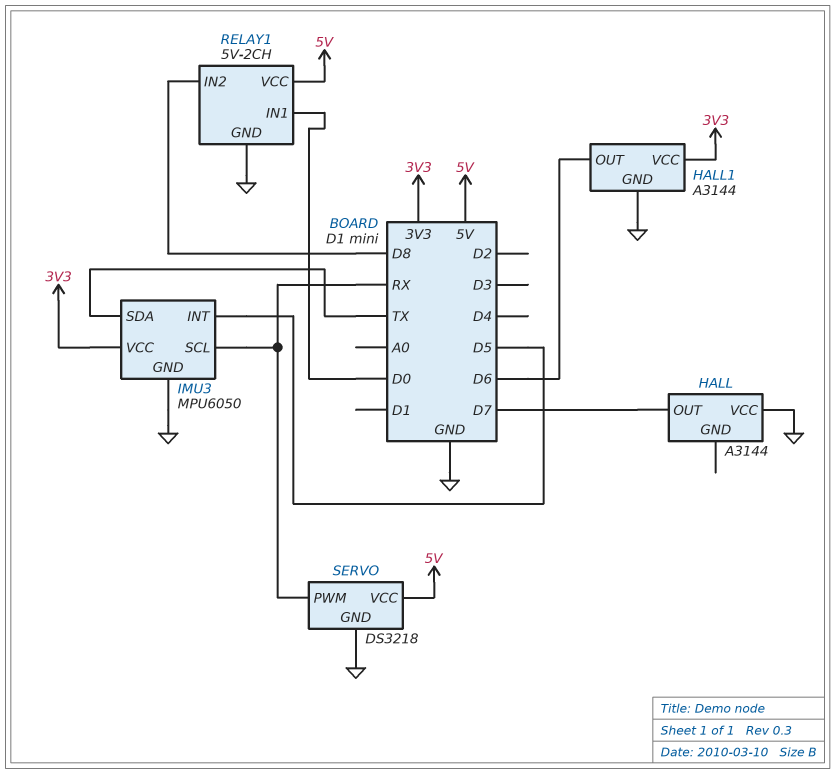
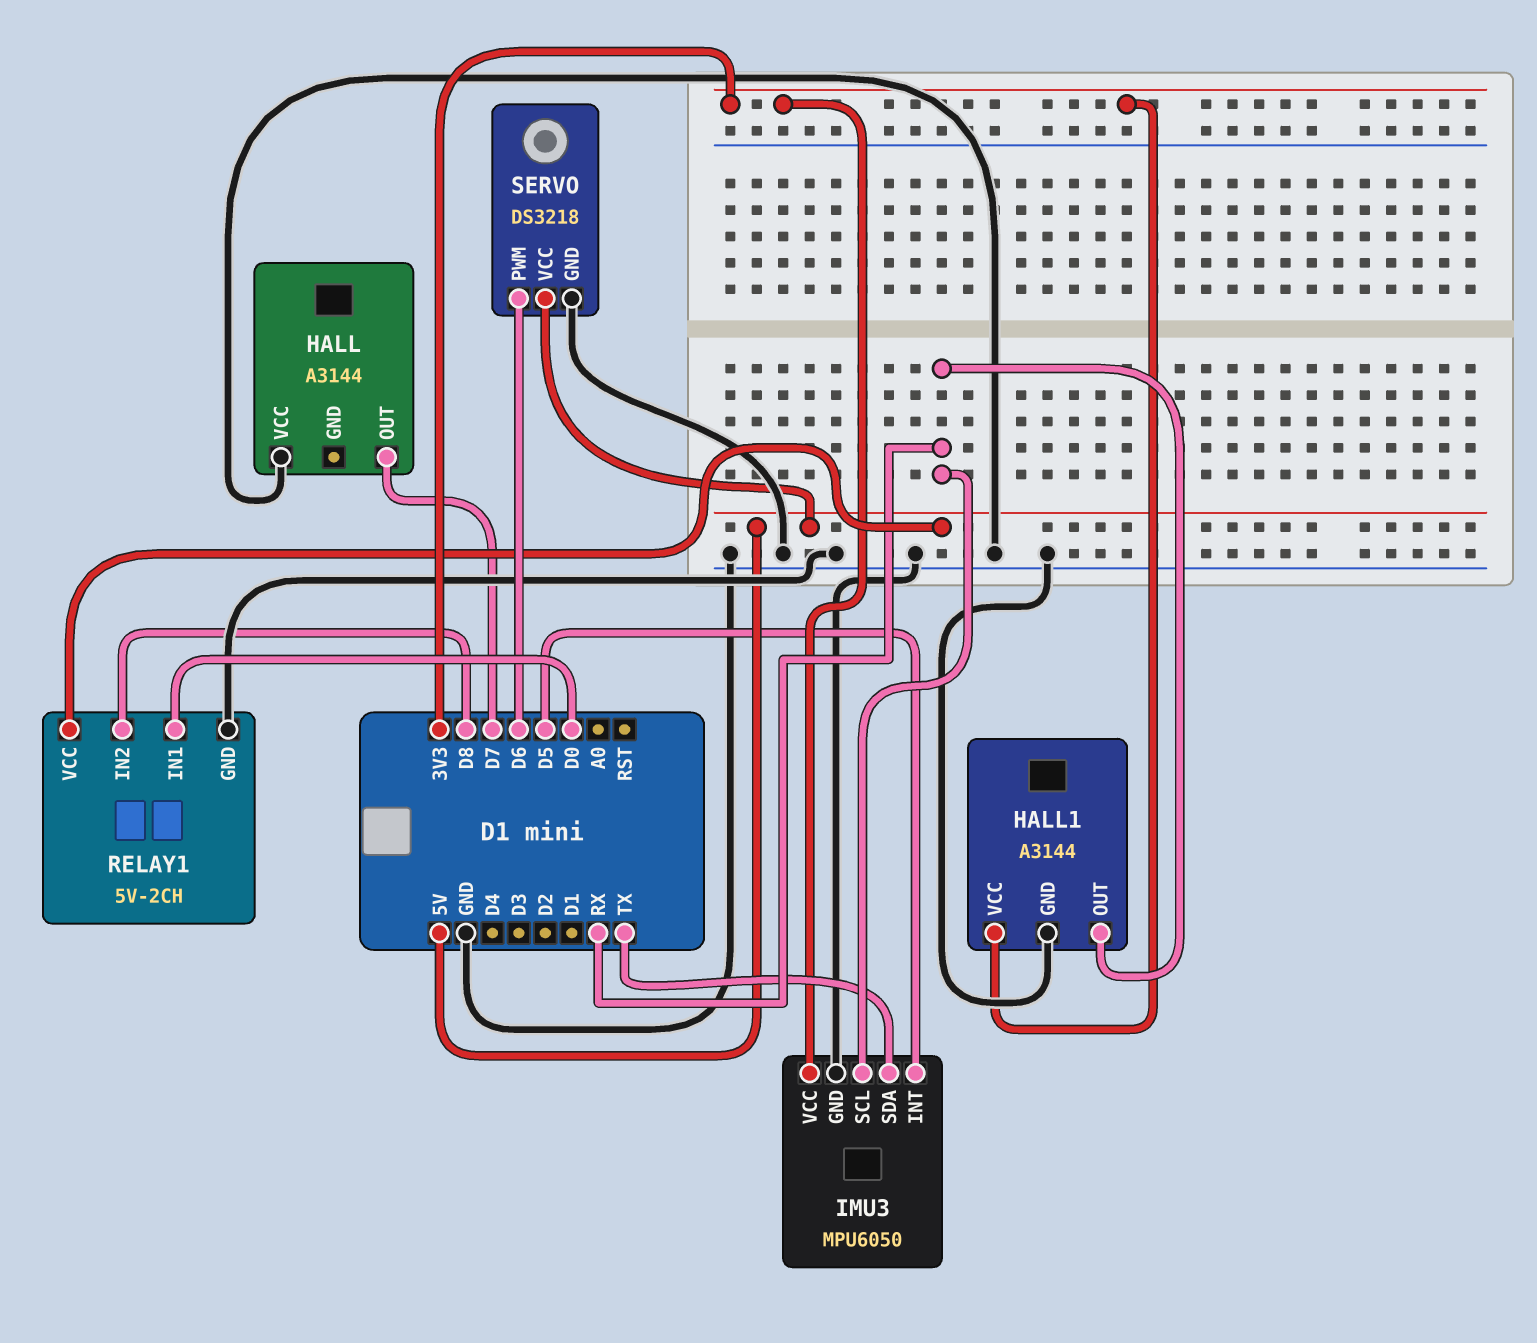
HALL1 pin OUT: D6 -> RX
SERVO pin PWM: RX -> D6

